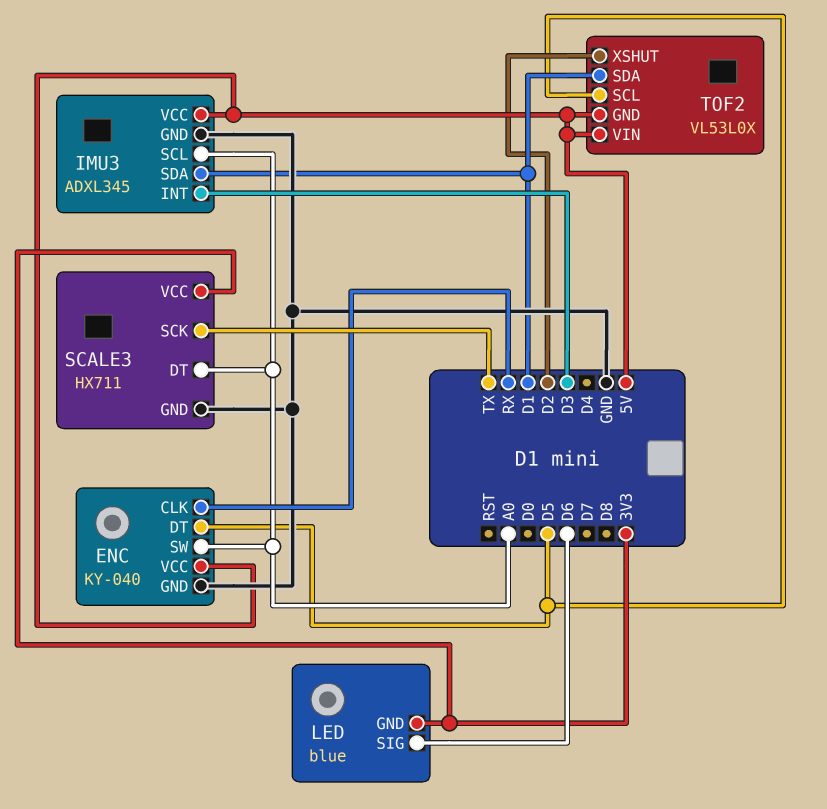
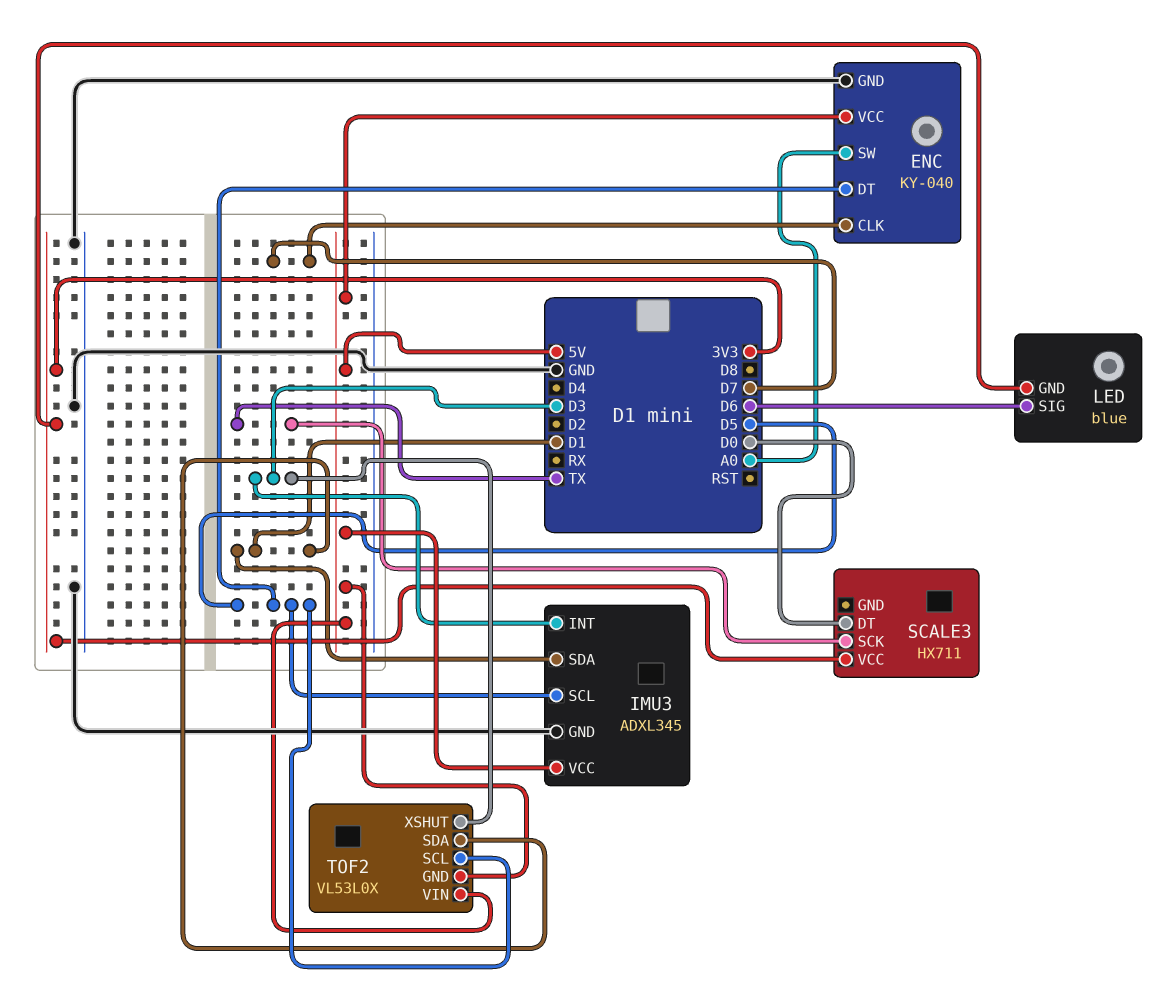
ENC pin CLK: RX -> D7
IMU3 pin SCL: A0 -> D5
SCALE3 pin DT: A0 -> D0
SCALE3 pin GND: GND -> none
TOF2 pin XSHUT: D2 -> D3

